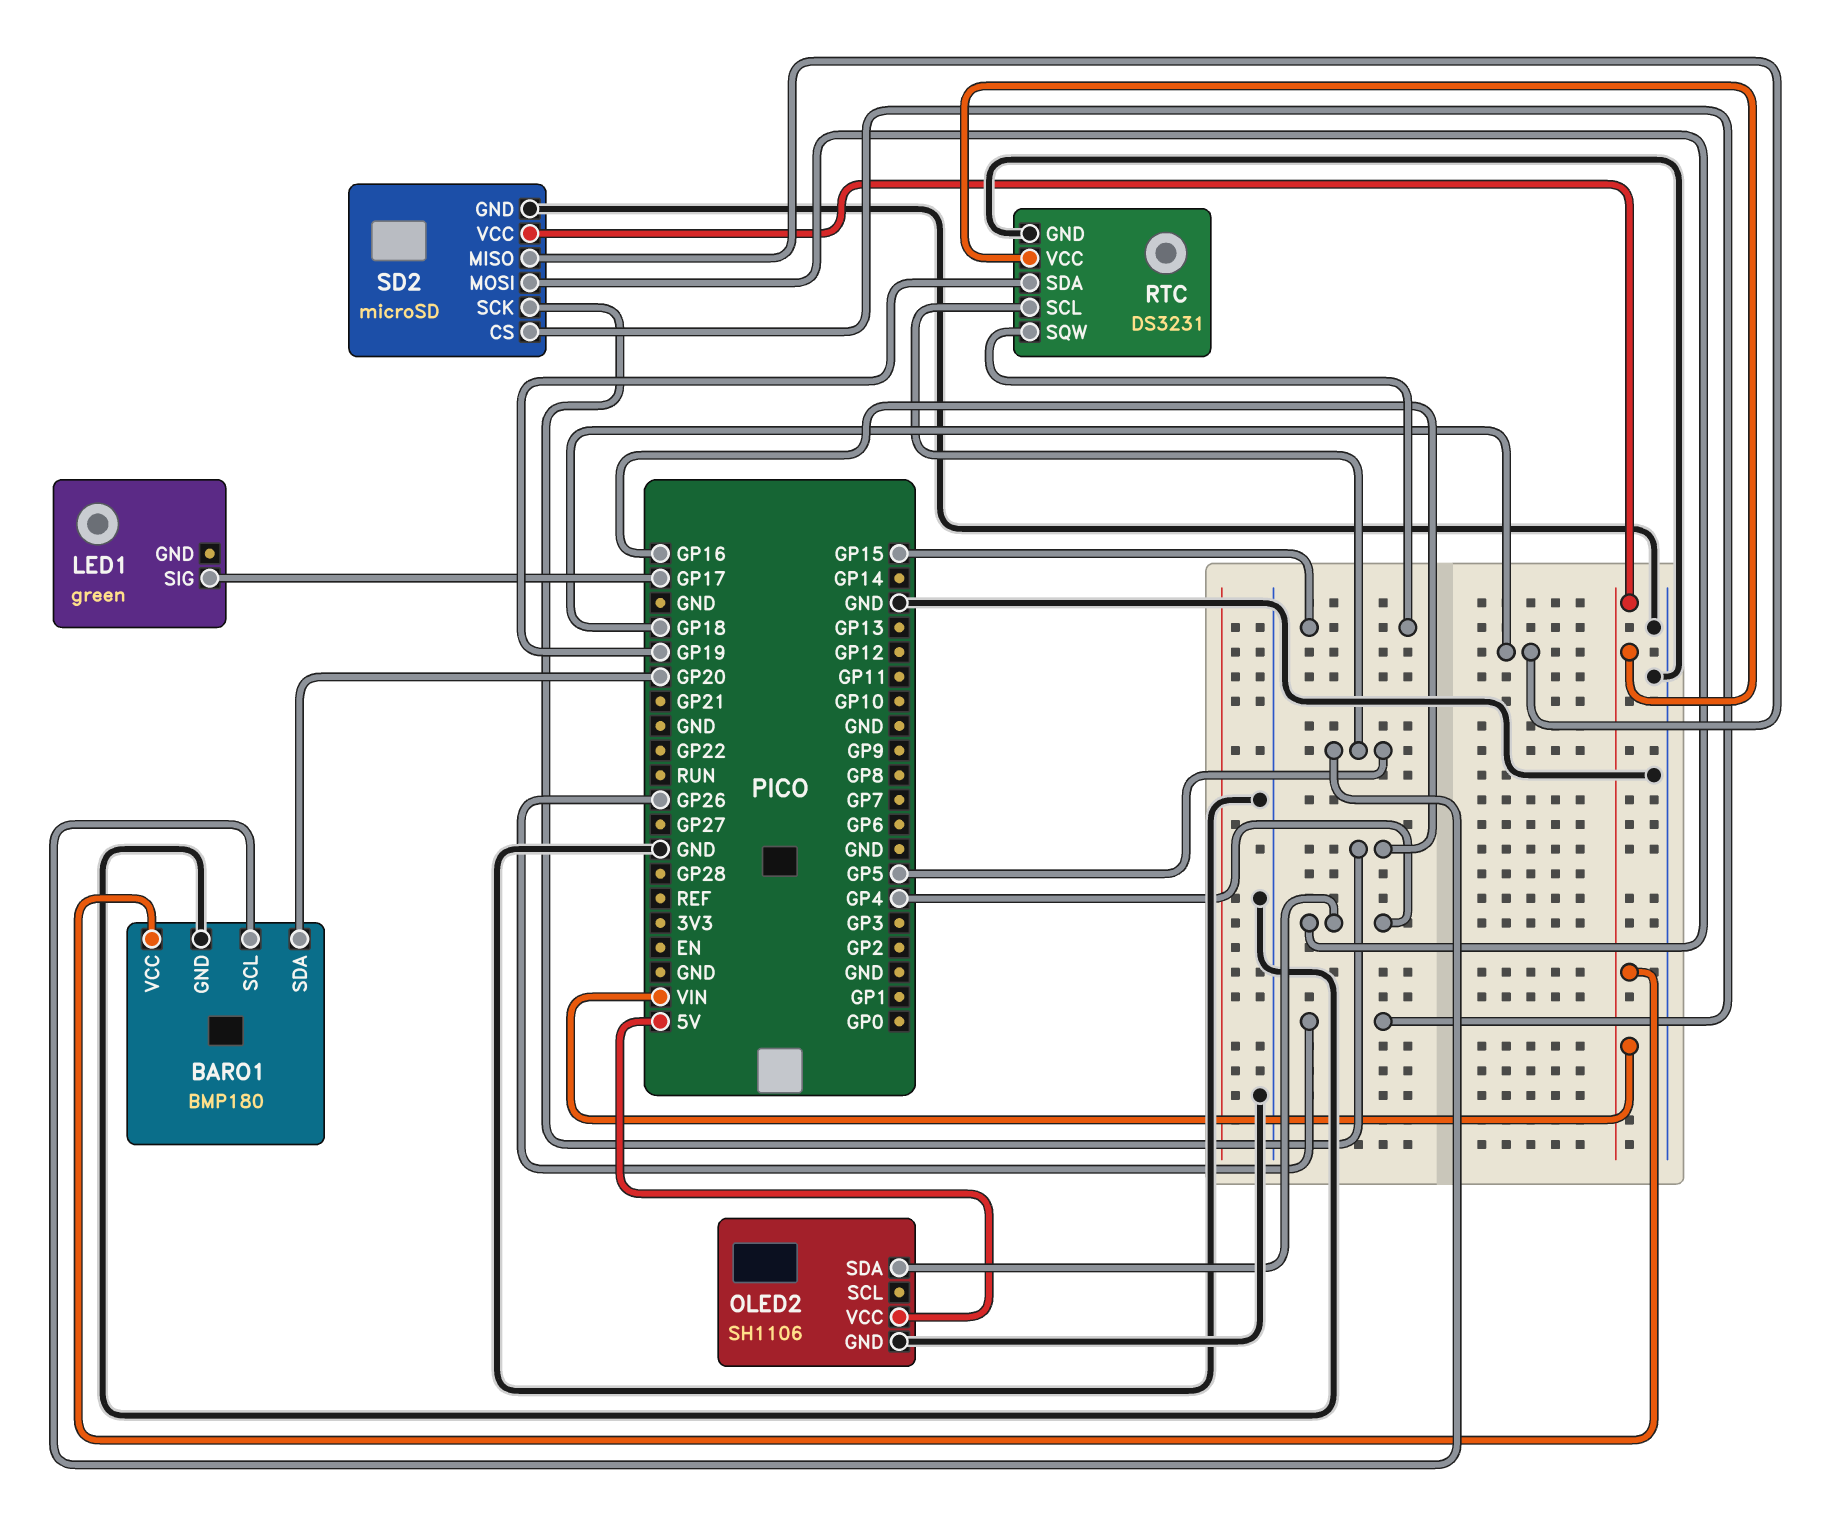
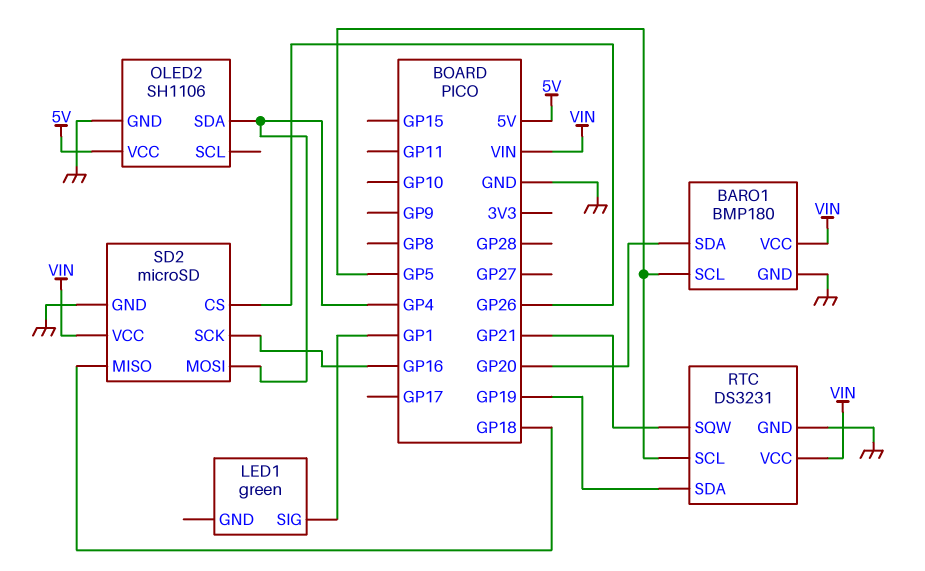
LED1 pin SIG: GP17 -> GP1
RTC pin SQW: GP15 -> GP21

